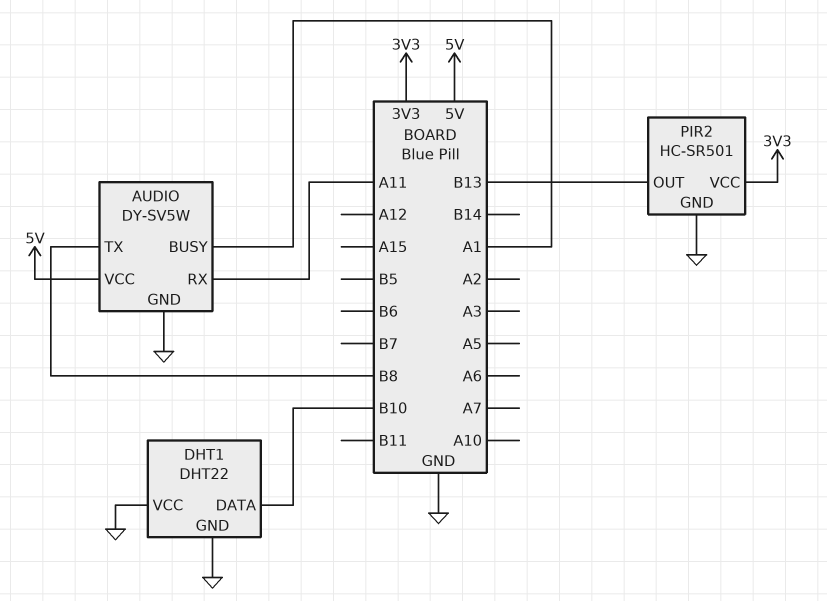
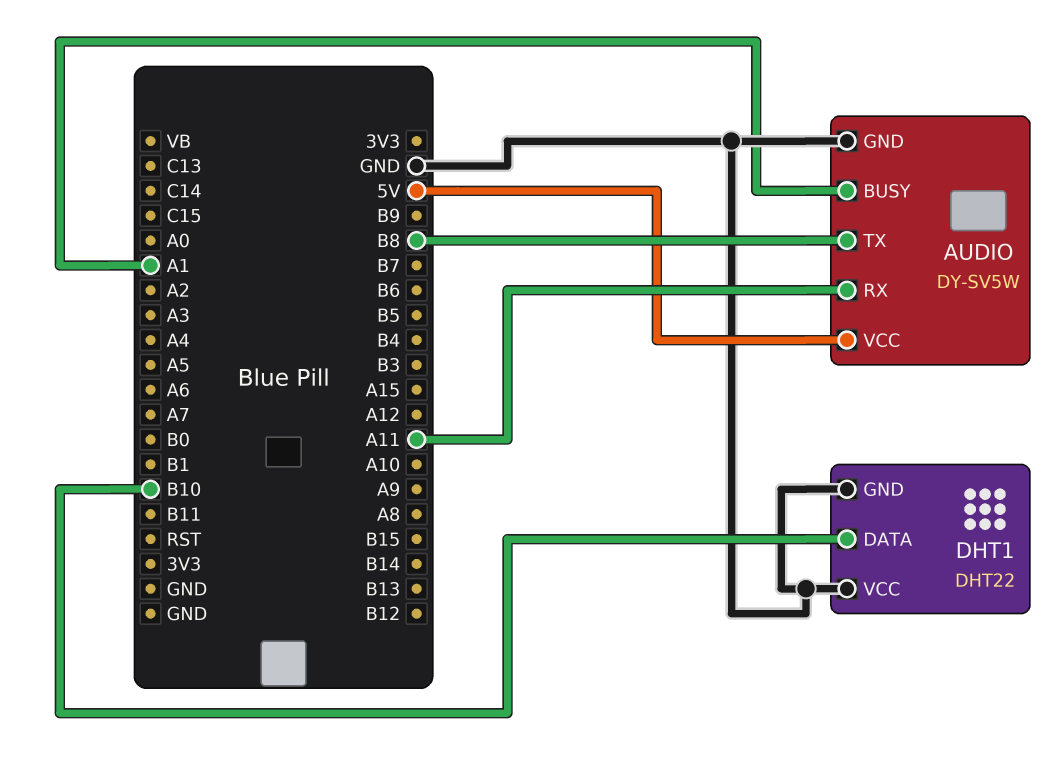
PIR2: HC-SR501 -> none
PIR2 pin GND: GND -> none
PIR2 pin OUT: B13 -> none
PIR2 pin VCC: 3V3 -> none

